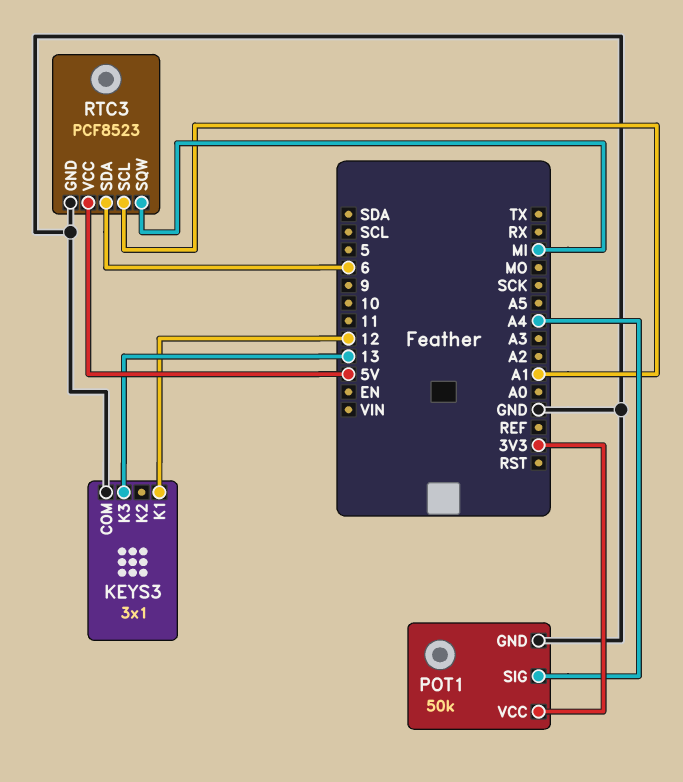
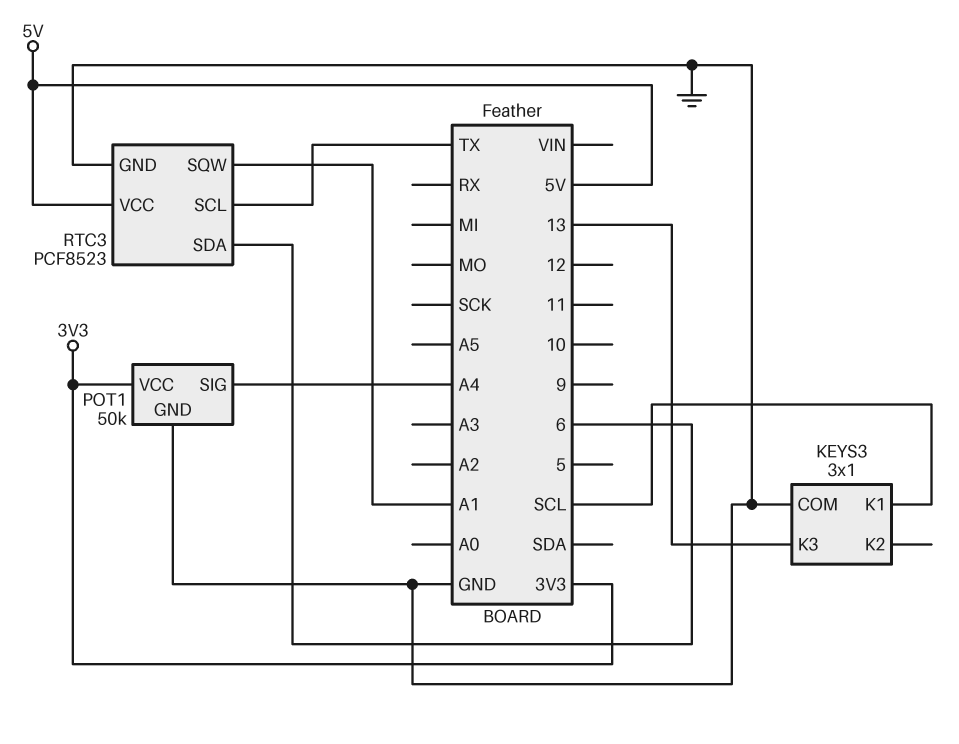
KEYS3 pin K1: 12 -> SCL
RTC3 pin SCL: A1 -> TX
RTC3 pin SQW: MI -> A1

